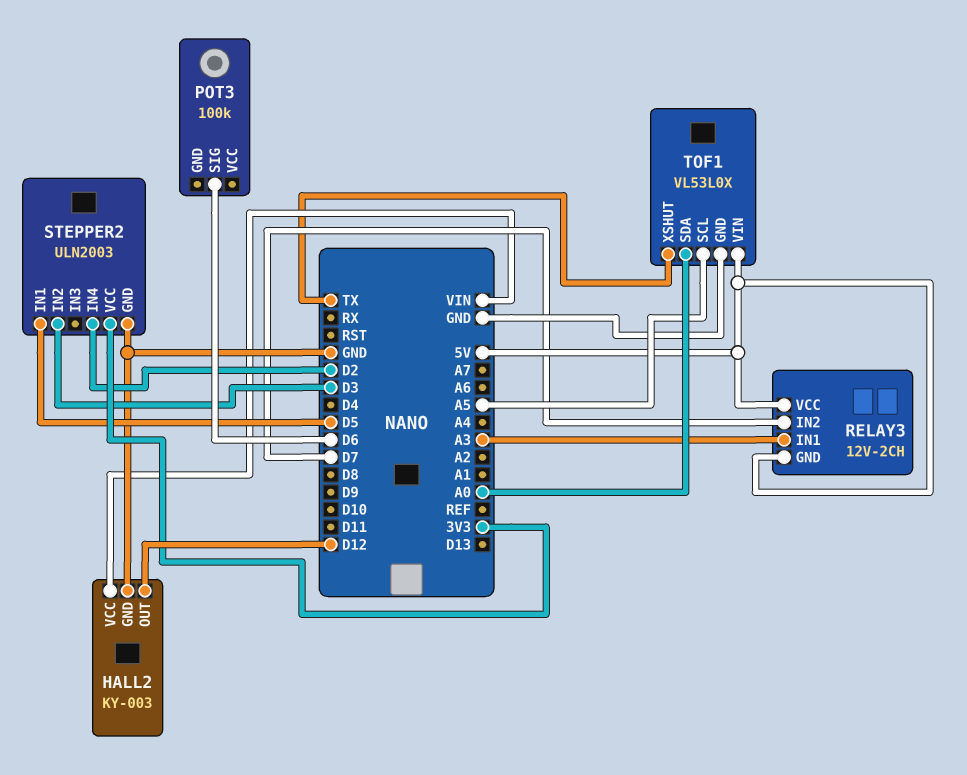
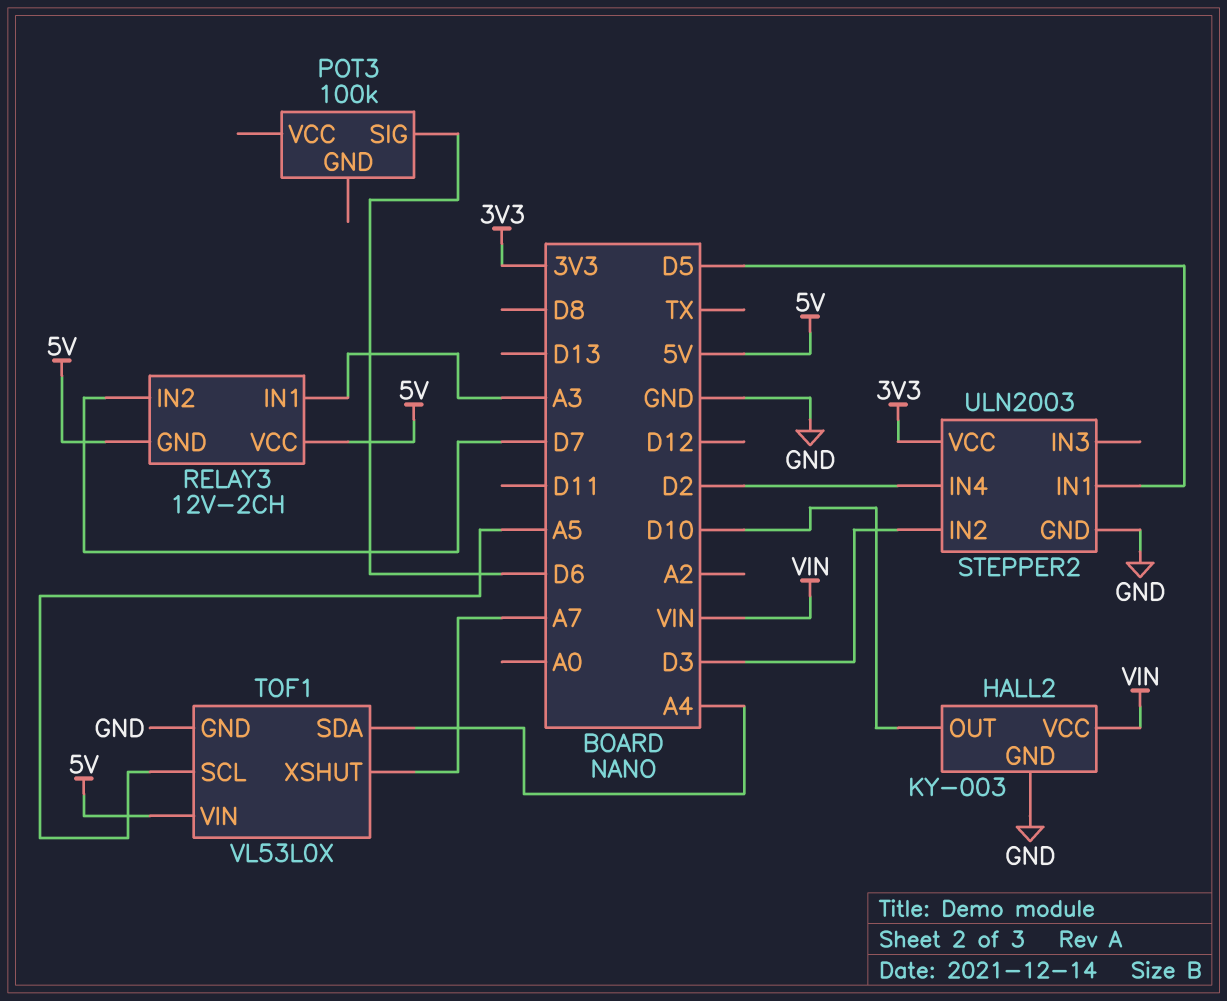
HALL2 pin OUT: D12 -> D10
TOF1 pin SDA: A0 -> A4
TOF1 pin XSHUT: TX -> A7

